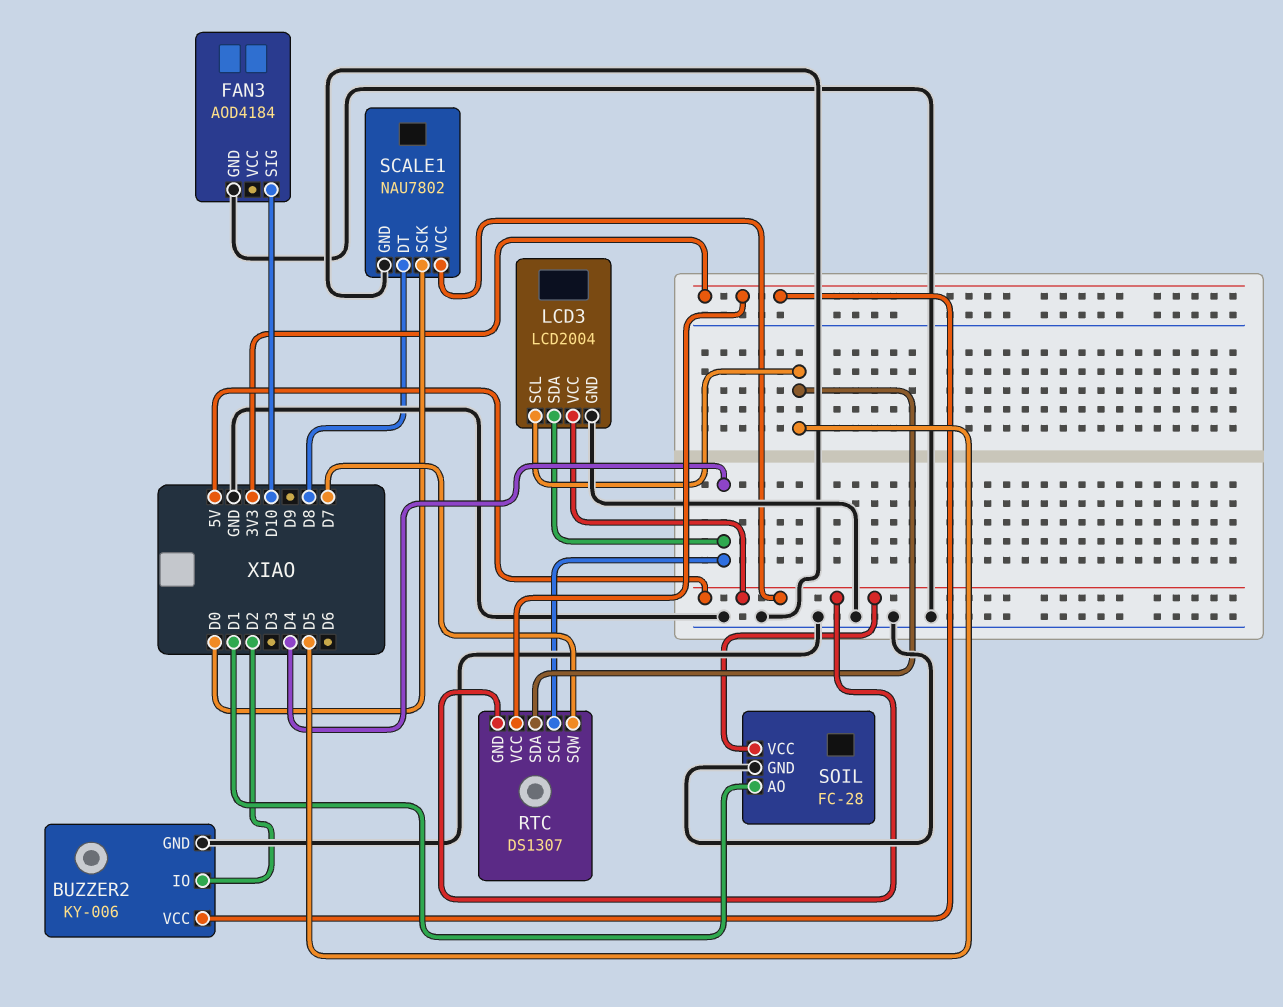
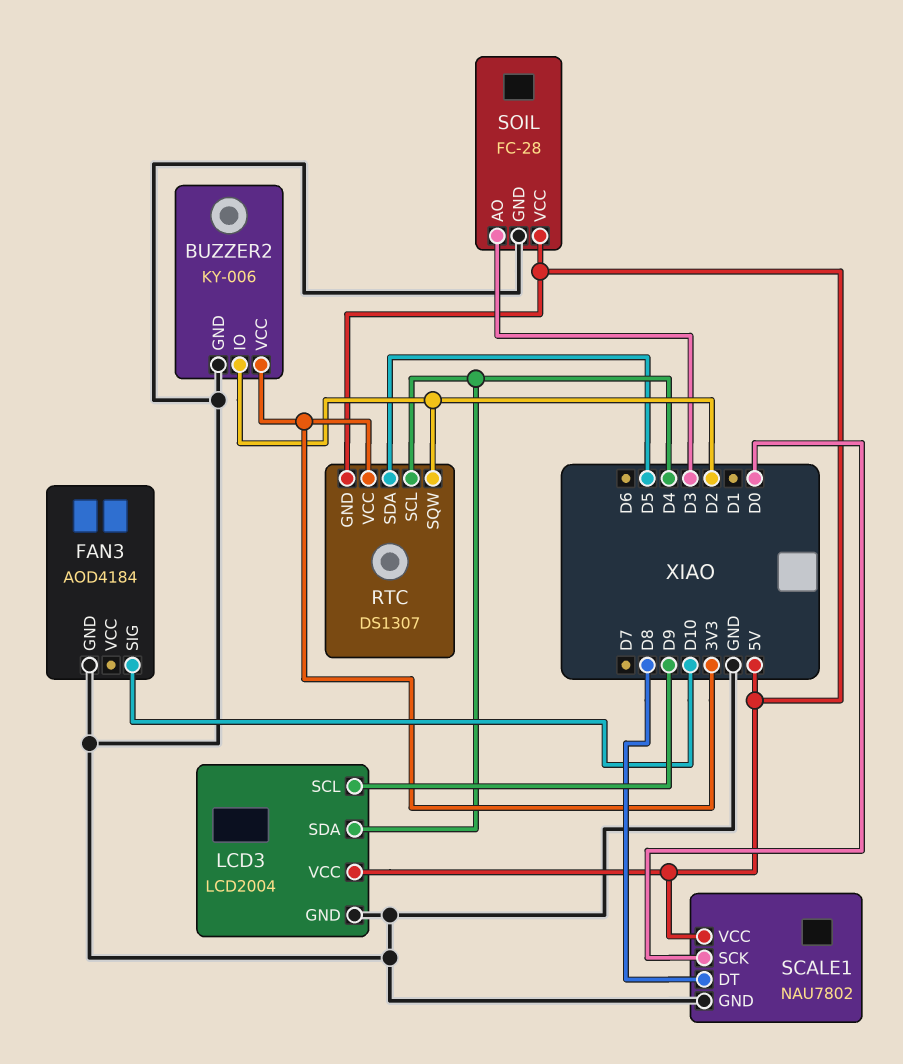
LCD3 pin SCL: D5 -> D9
RTC pin SQW: D7 -> D2
SOIL pin AO: D1 -> D3

